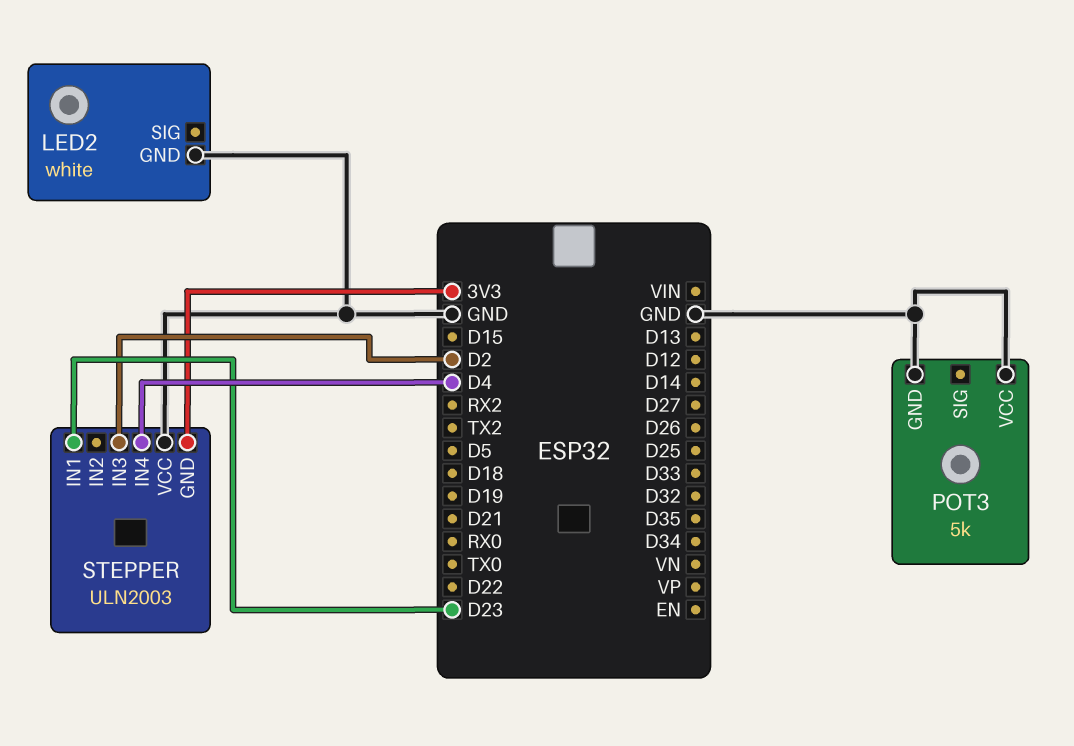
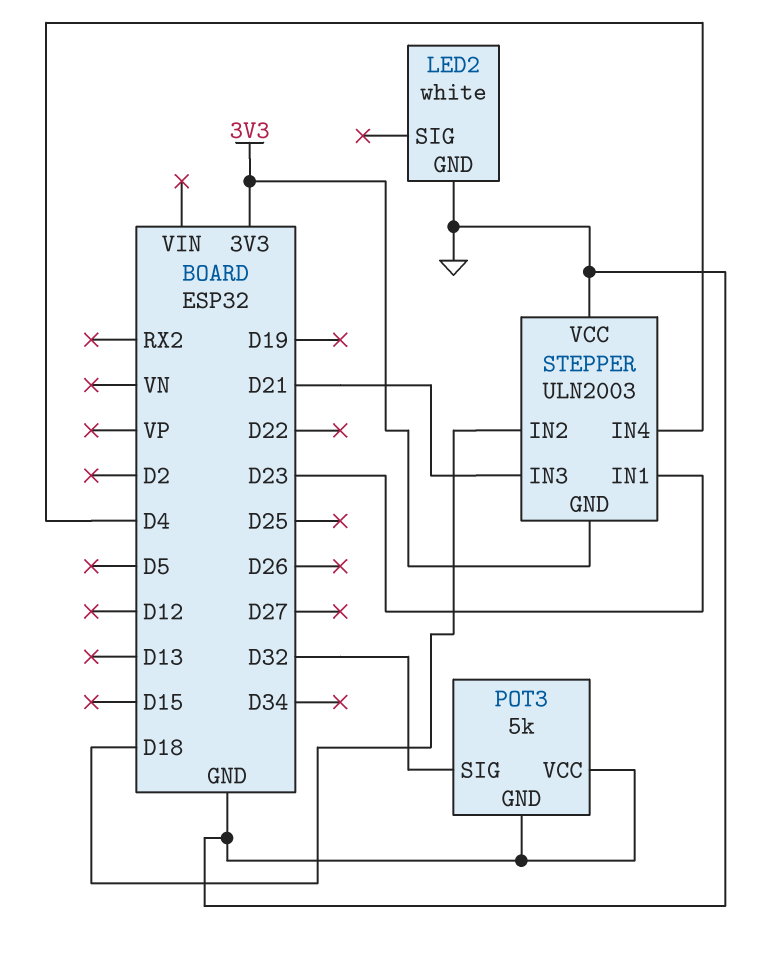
POT3 pin SIG: none -> D32
STEPPER pin IN2: none -> D18
STEPPER pin IN3: D2 -> D21

